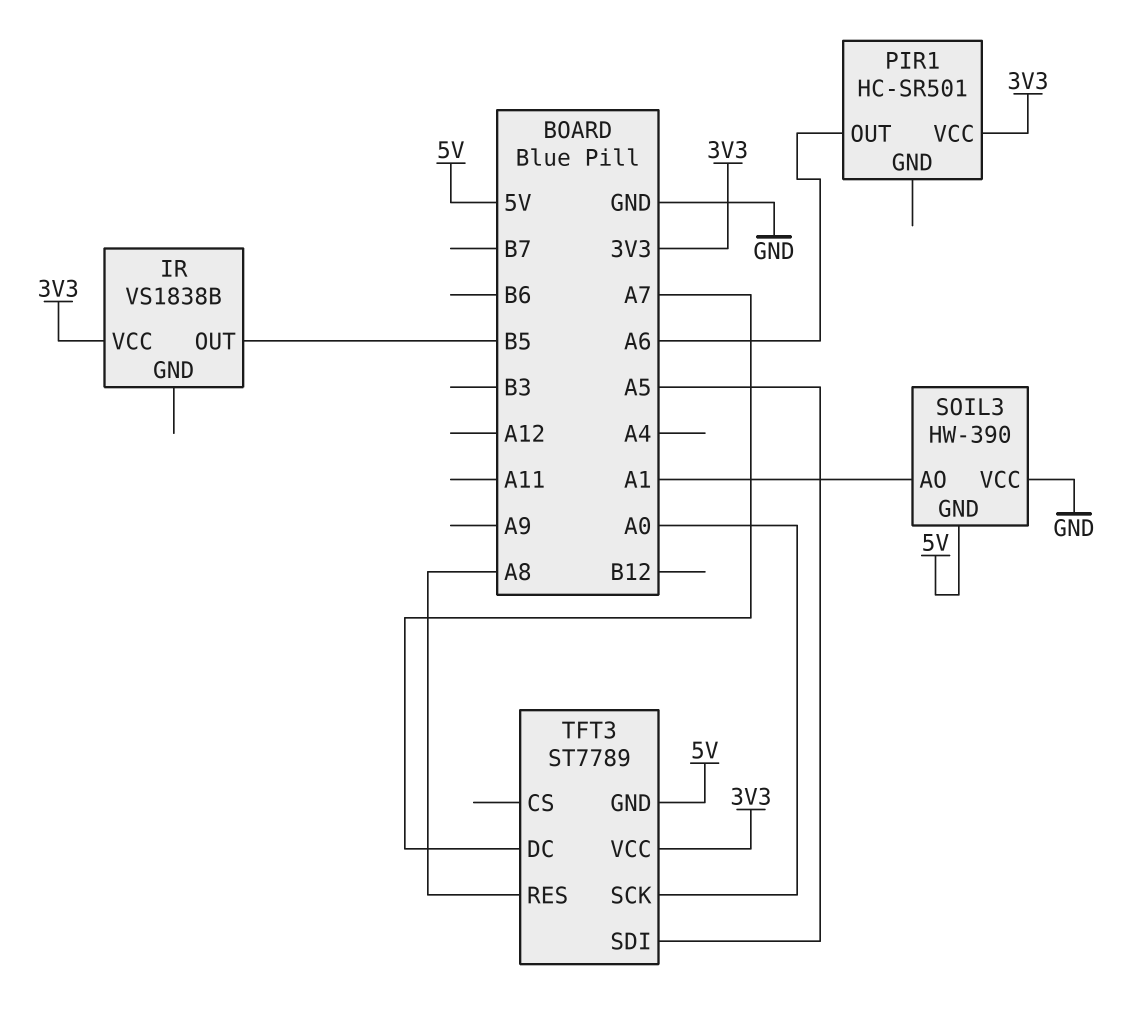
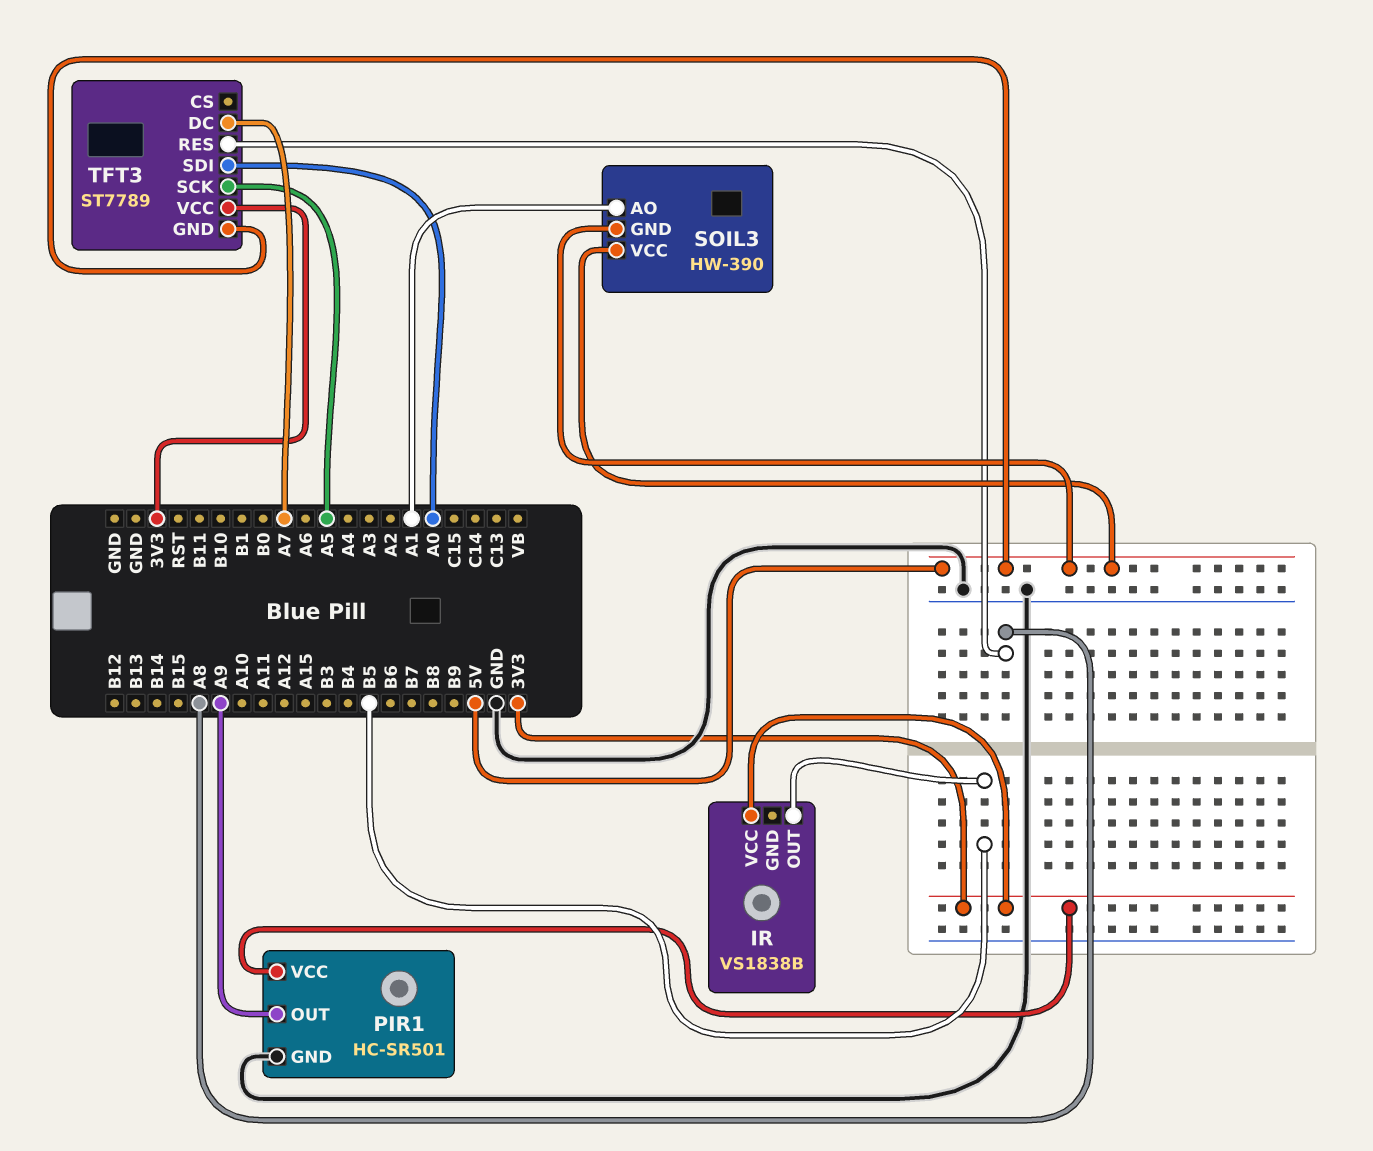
PIR1 pin GND: none -> GND
PIR1 pin OUT: A6 -> A9
SOIL3 pin VCC: GND -> 5V
TFT3 pin SCK: A0 -> A5
TFT3 pin SDI: A5 -> A0

